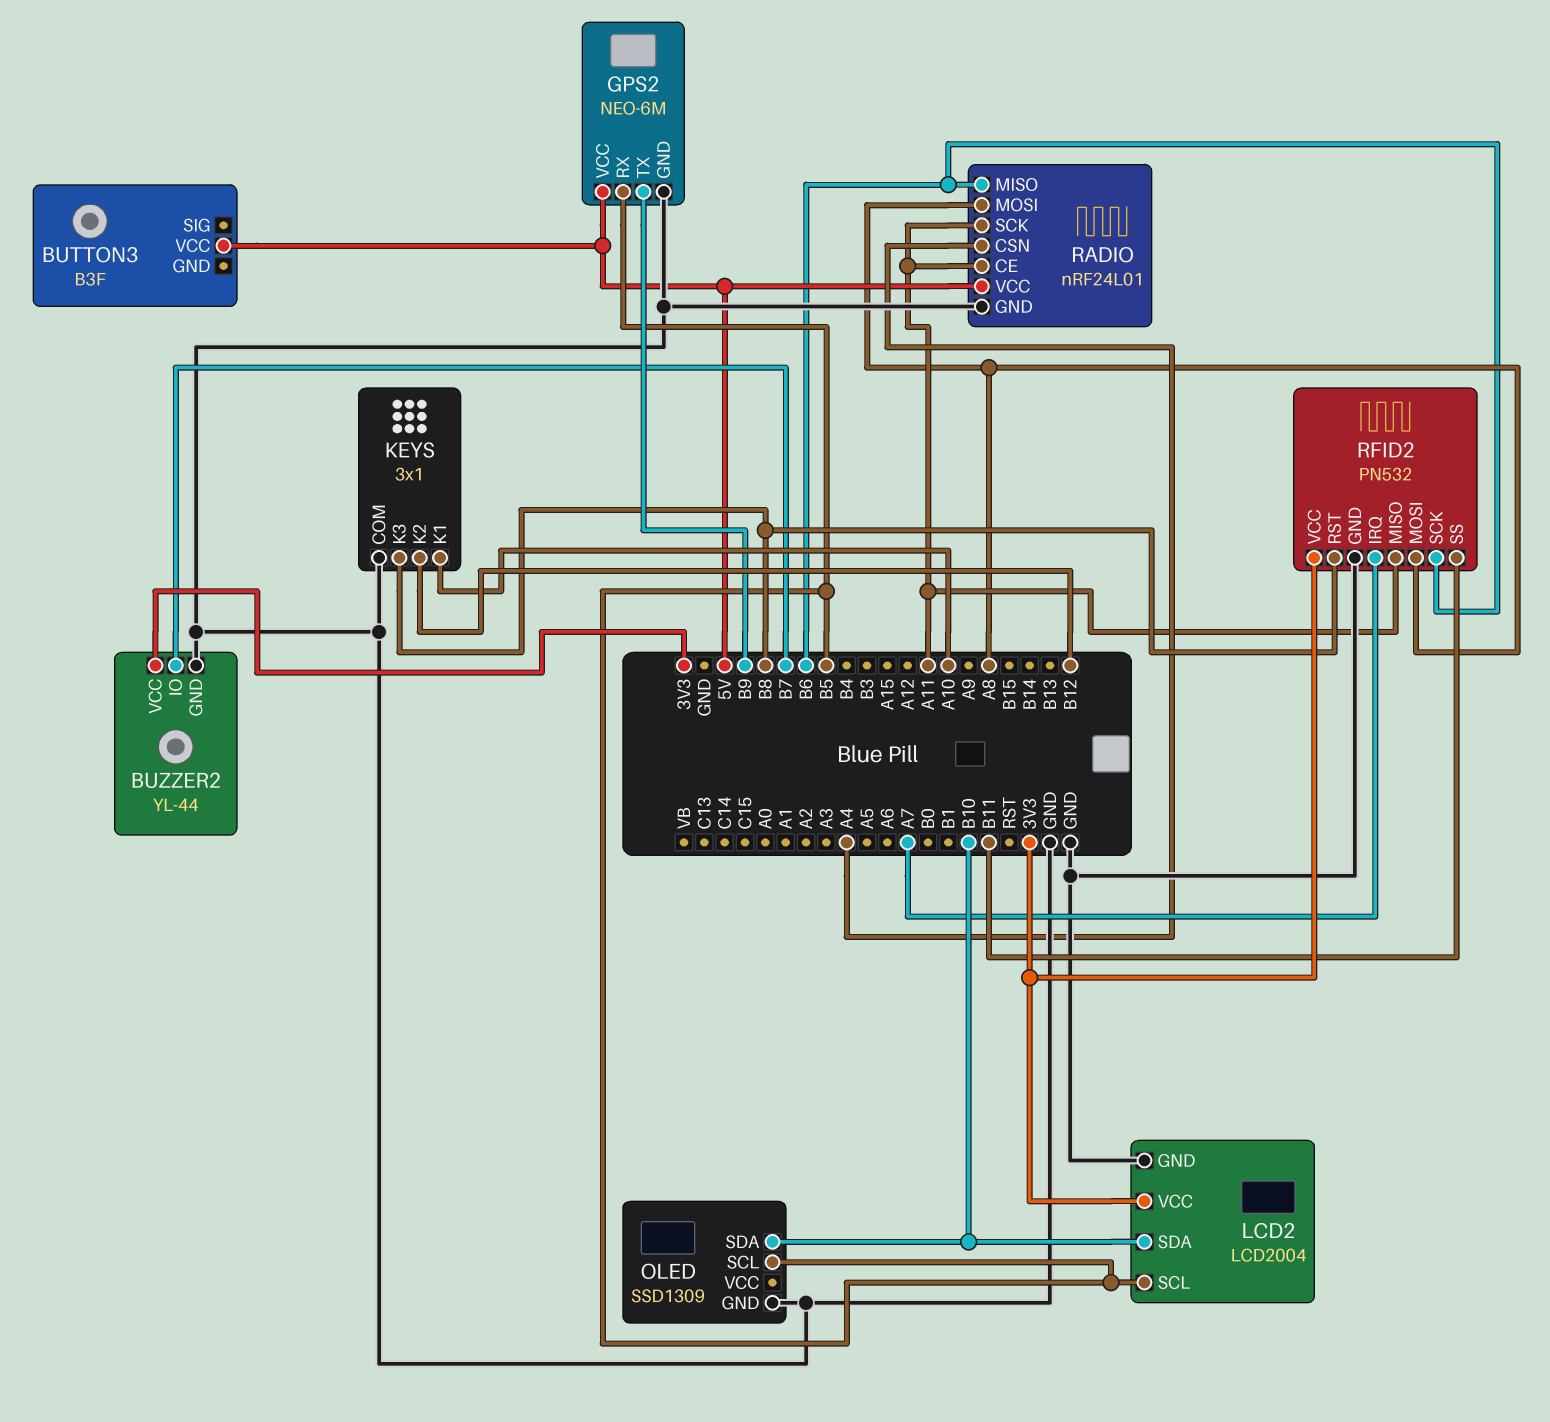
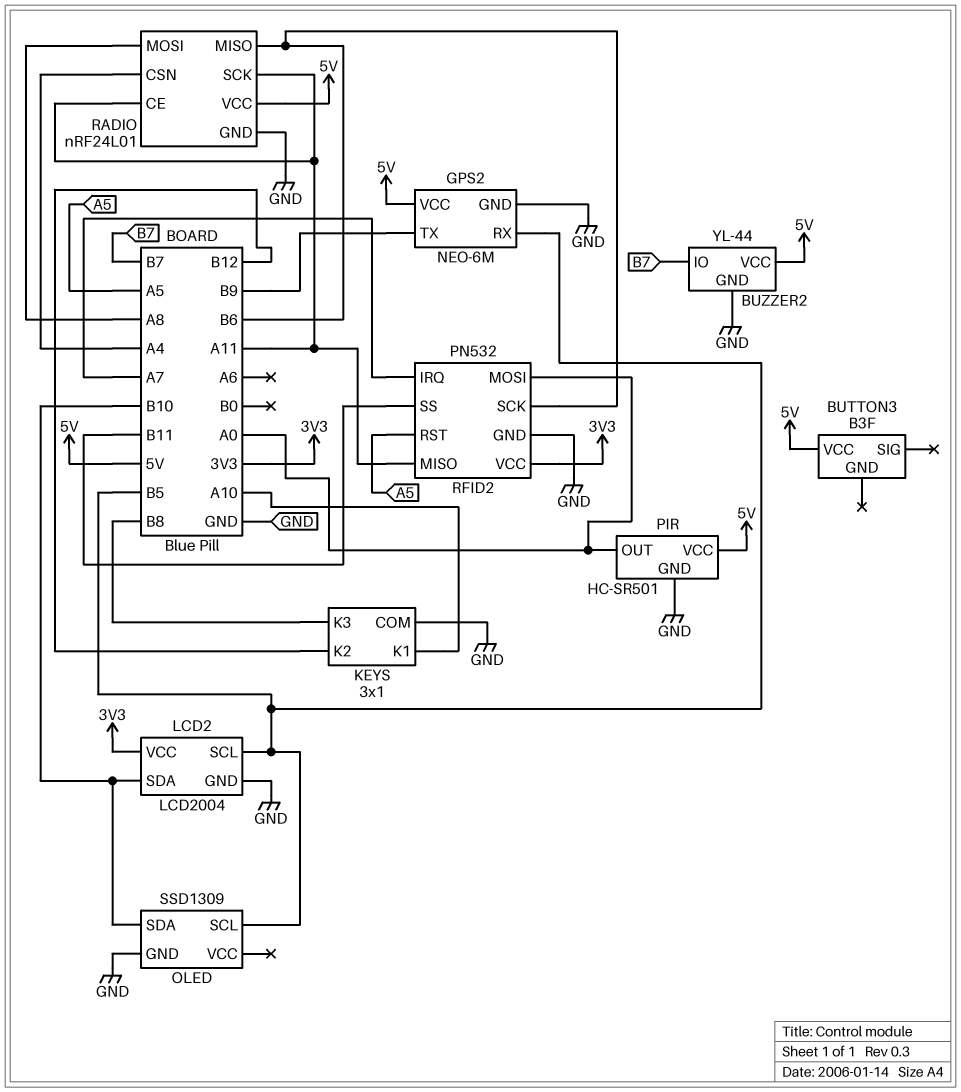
BUZZER2 pin VCC: 3V3 -> 5V
PIR: none -> HC-SR501
PIR pin GND: none -> GND
PIR pin OUT: none -> A0
PIR pin VCC: none -> 5V
RFID2 pin MOSI: A8 -> A0
RFID2 pin RST: B8 -> A5

